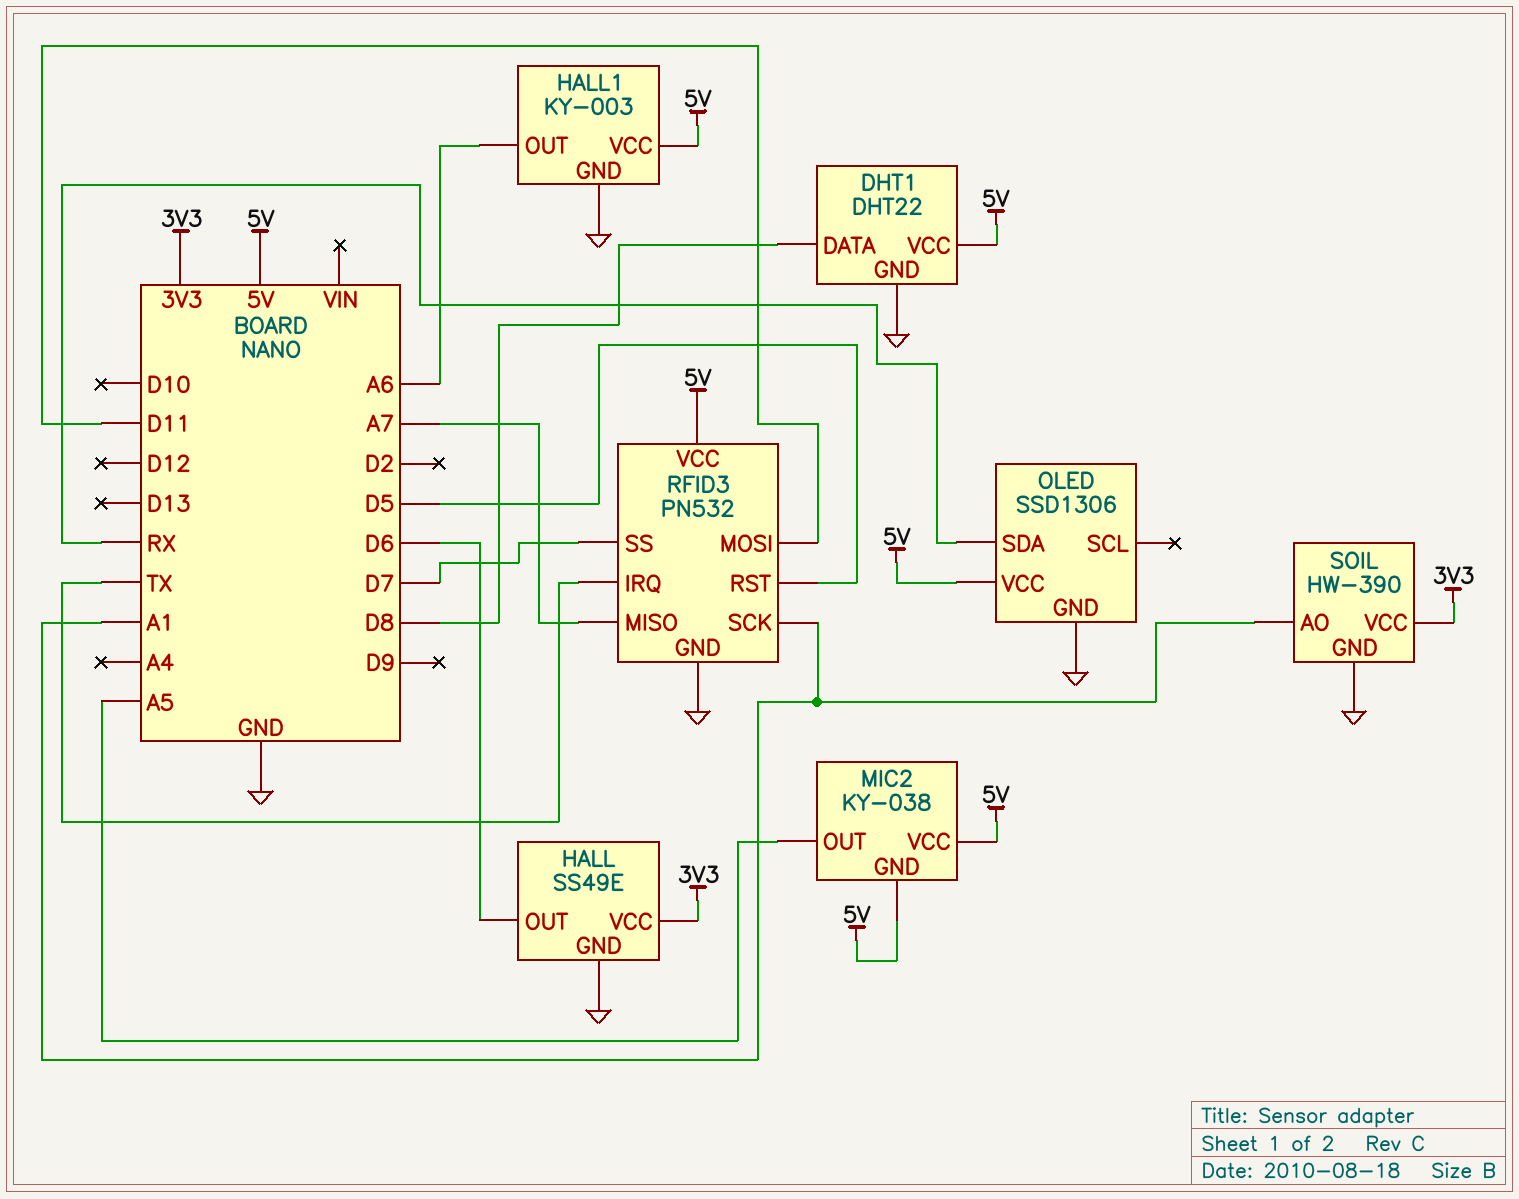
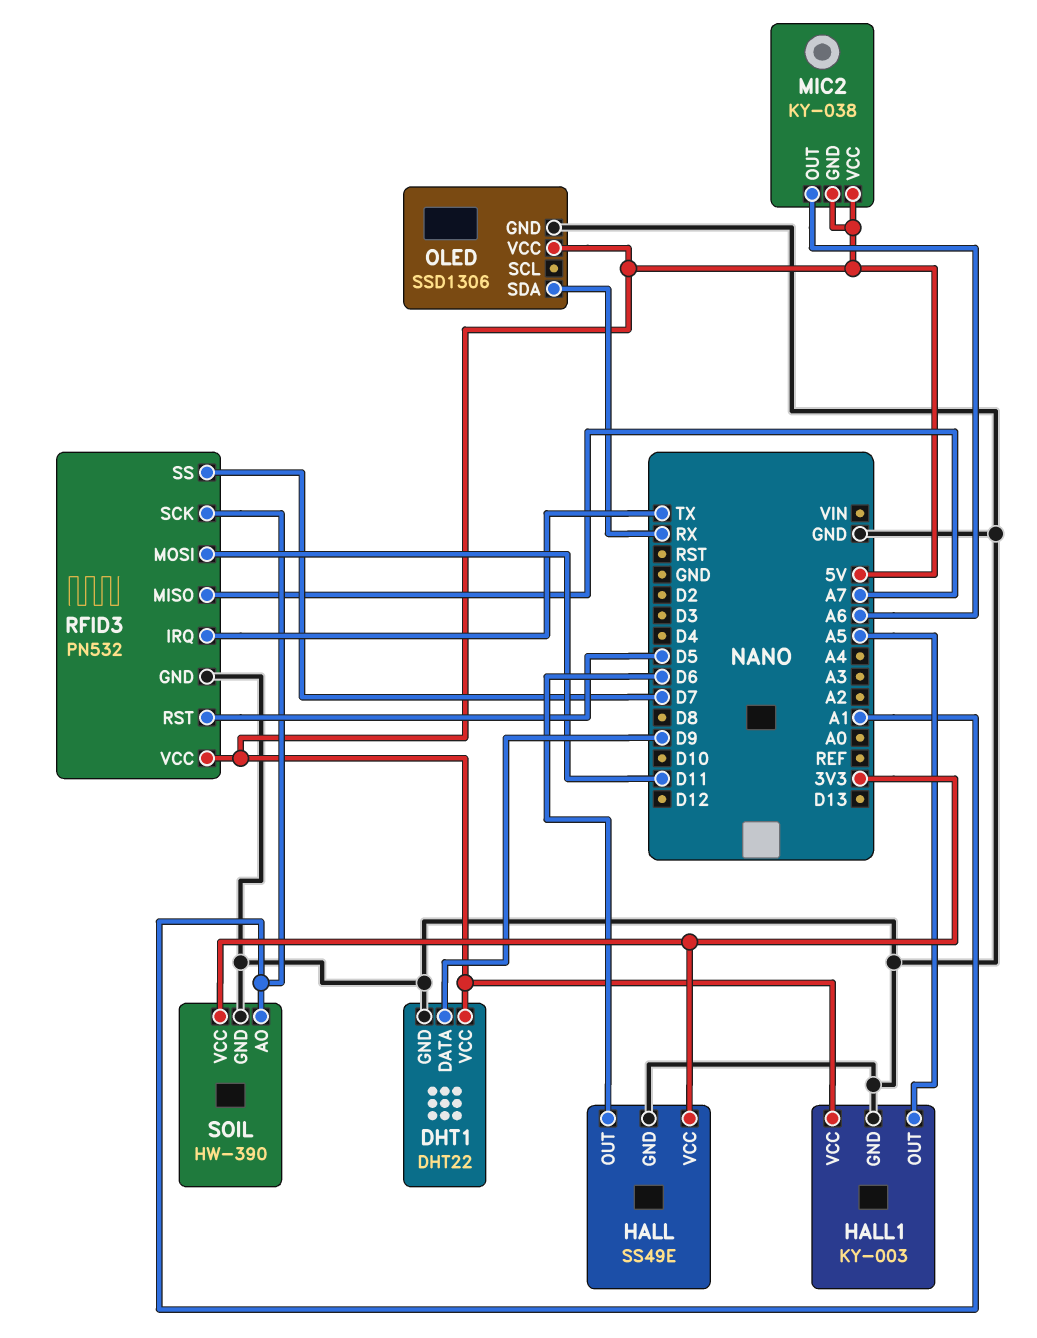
DHT1 pin DATA: D8 -> D9
HALL1 pin OUT: A6 -> A5
MIC2 pin OUT: A5 -> A6

